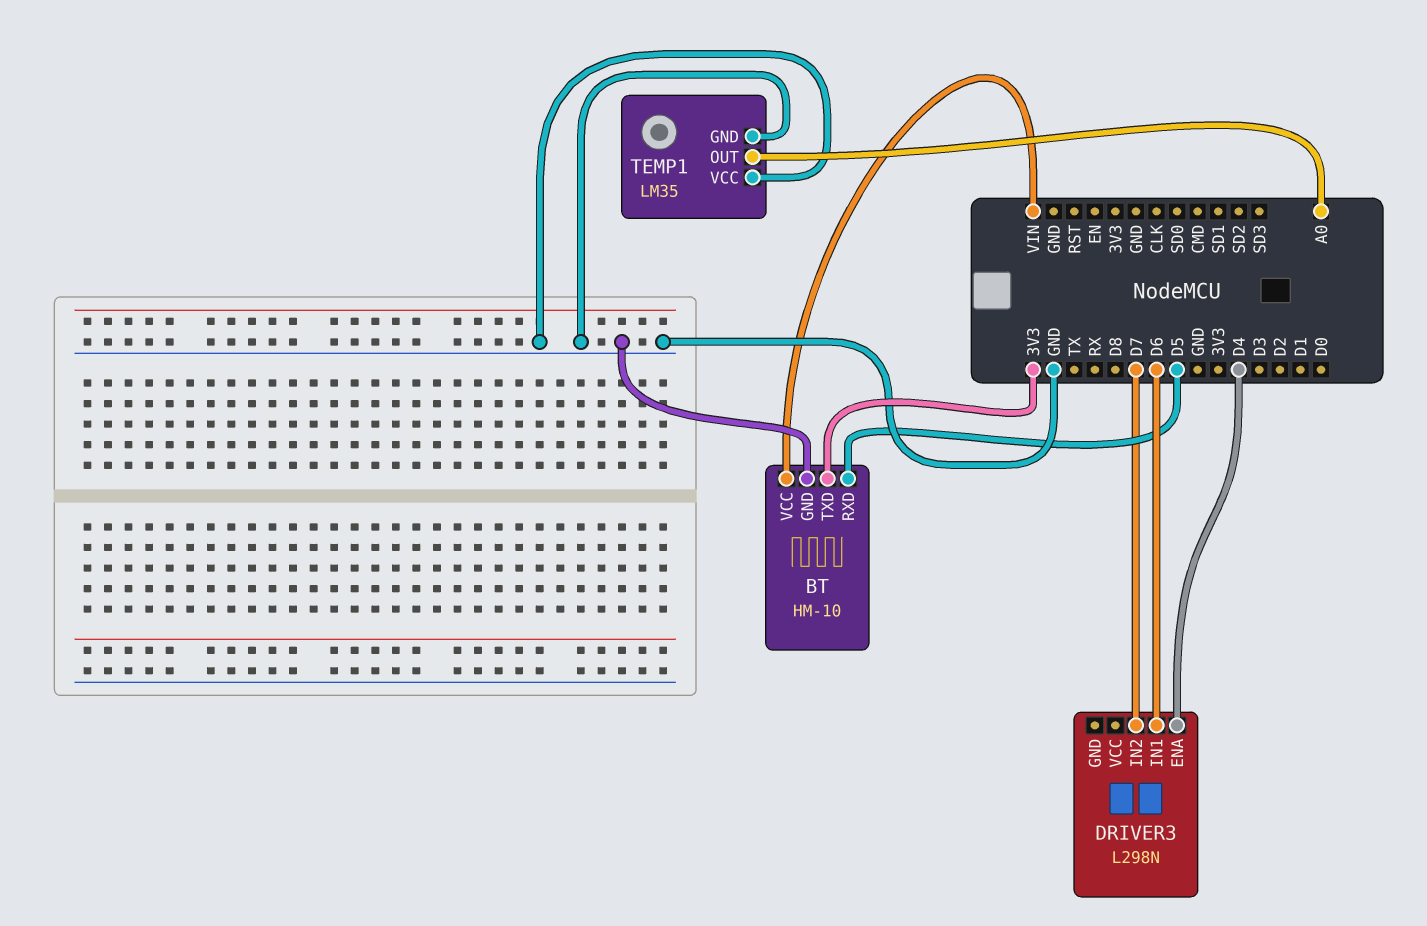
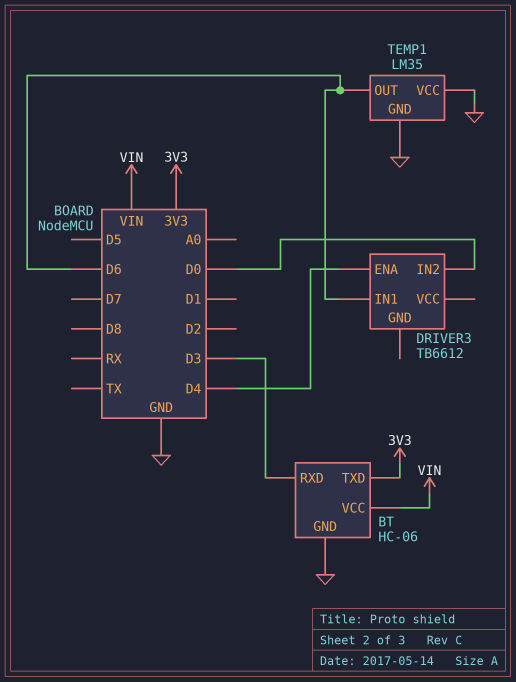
BT: HM-10 -> HC-06
BT pin RXD: D5 -> D3
DRIVER3: L298N -> TB6612
DRIVER3 pin IN2: D7 -> D0
TEMP1 pin OUT: A0 -> D6

